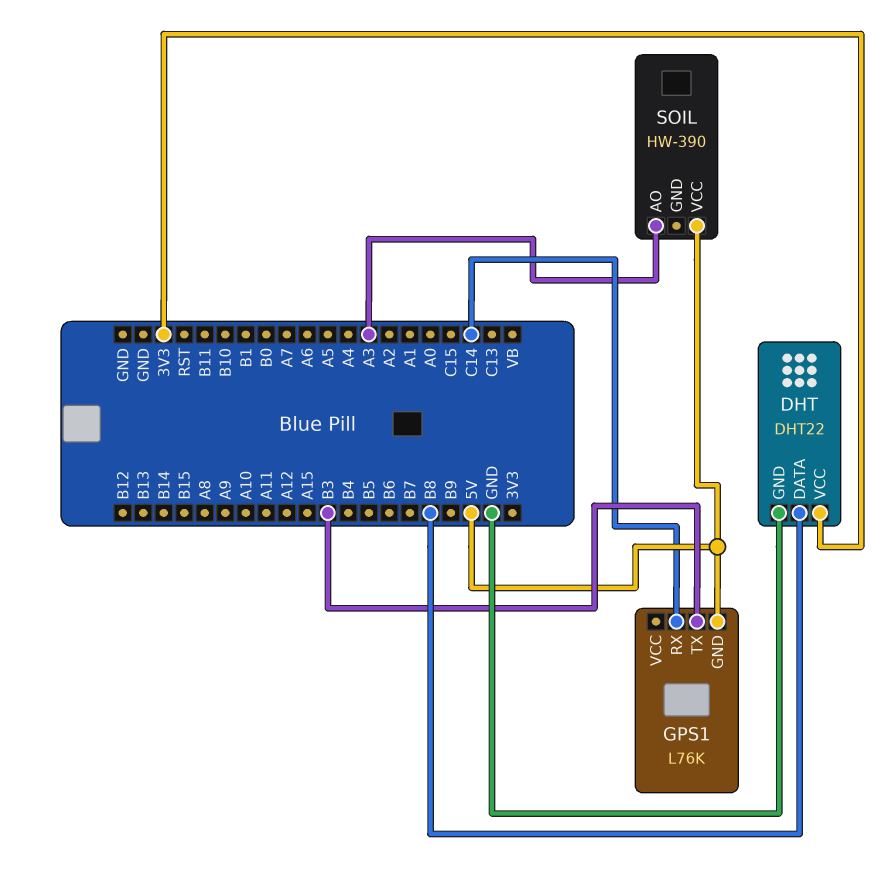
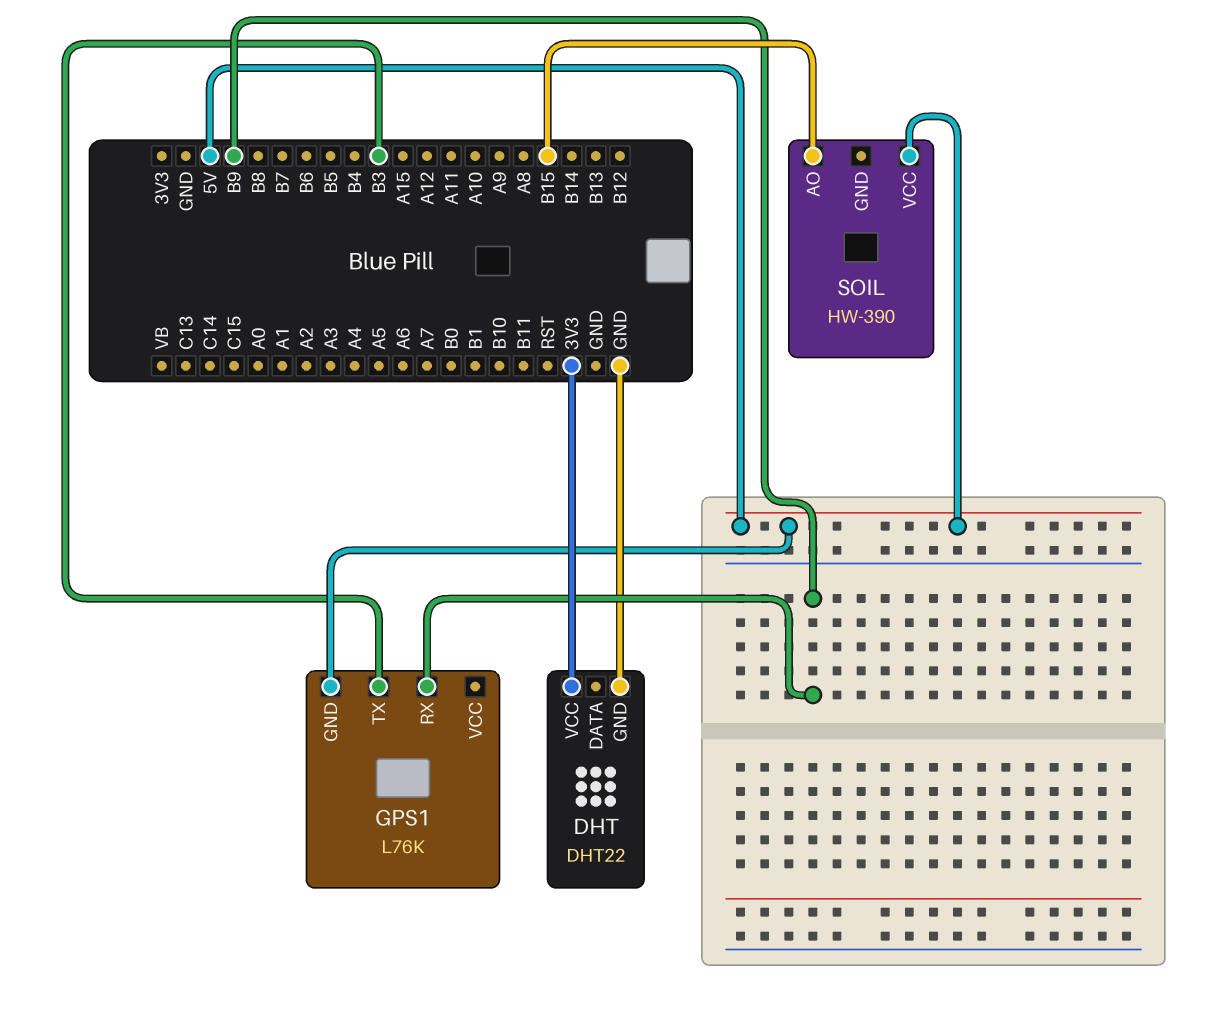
DHT pin DATA: B8 -> none
GPS1 pin RX: C14 -> B9
SOIL pin AO: A3 -> B15

